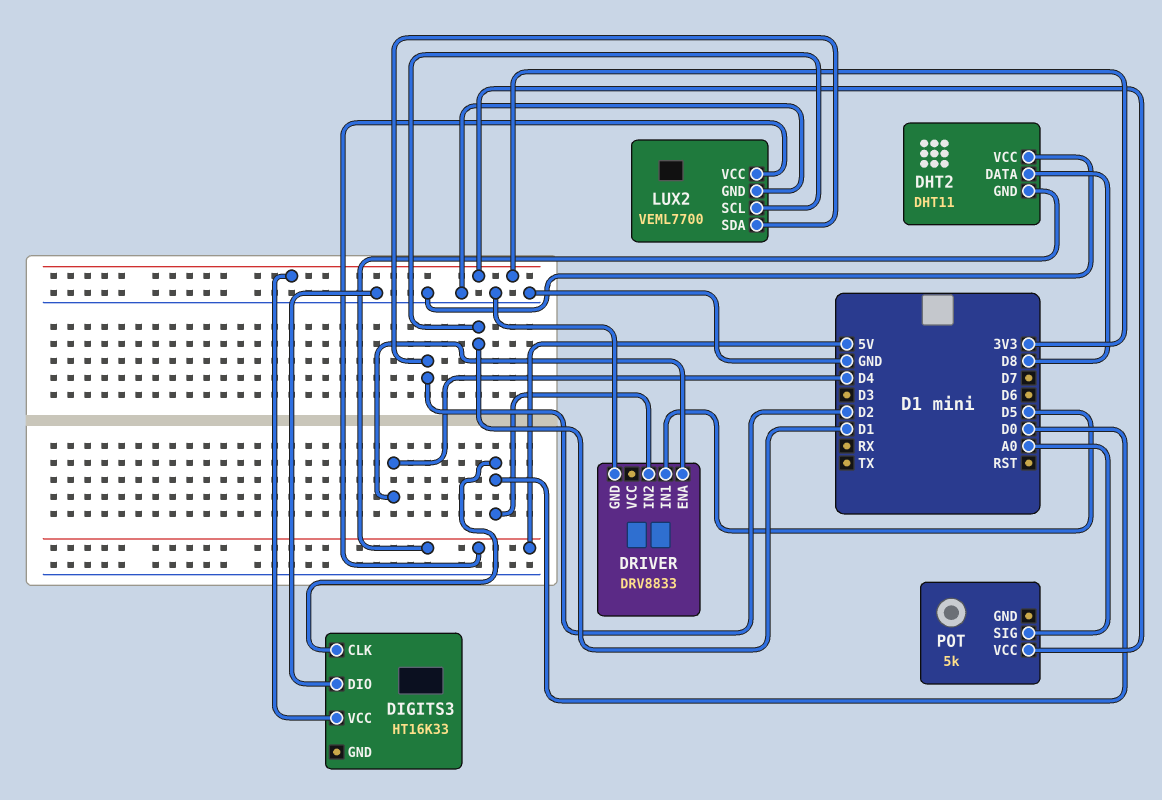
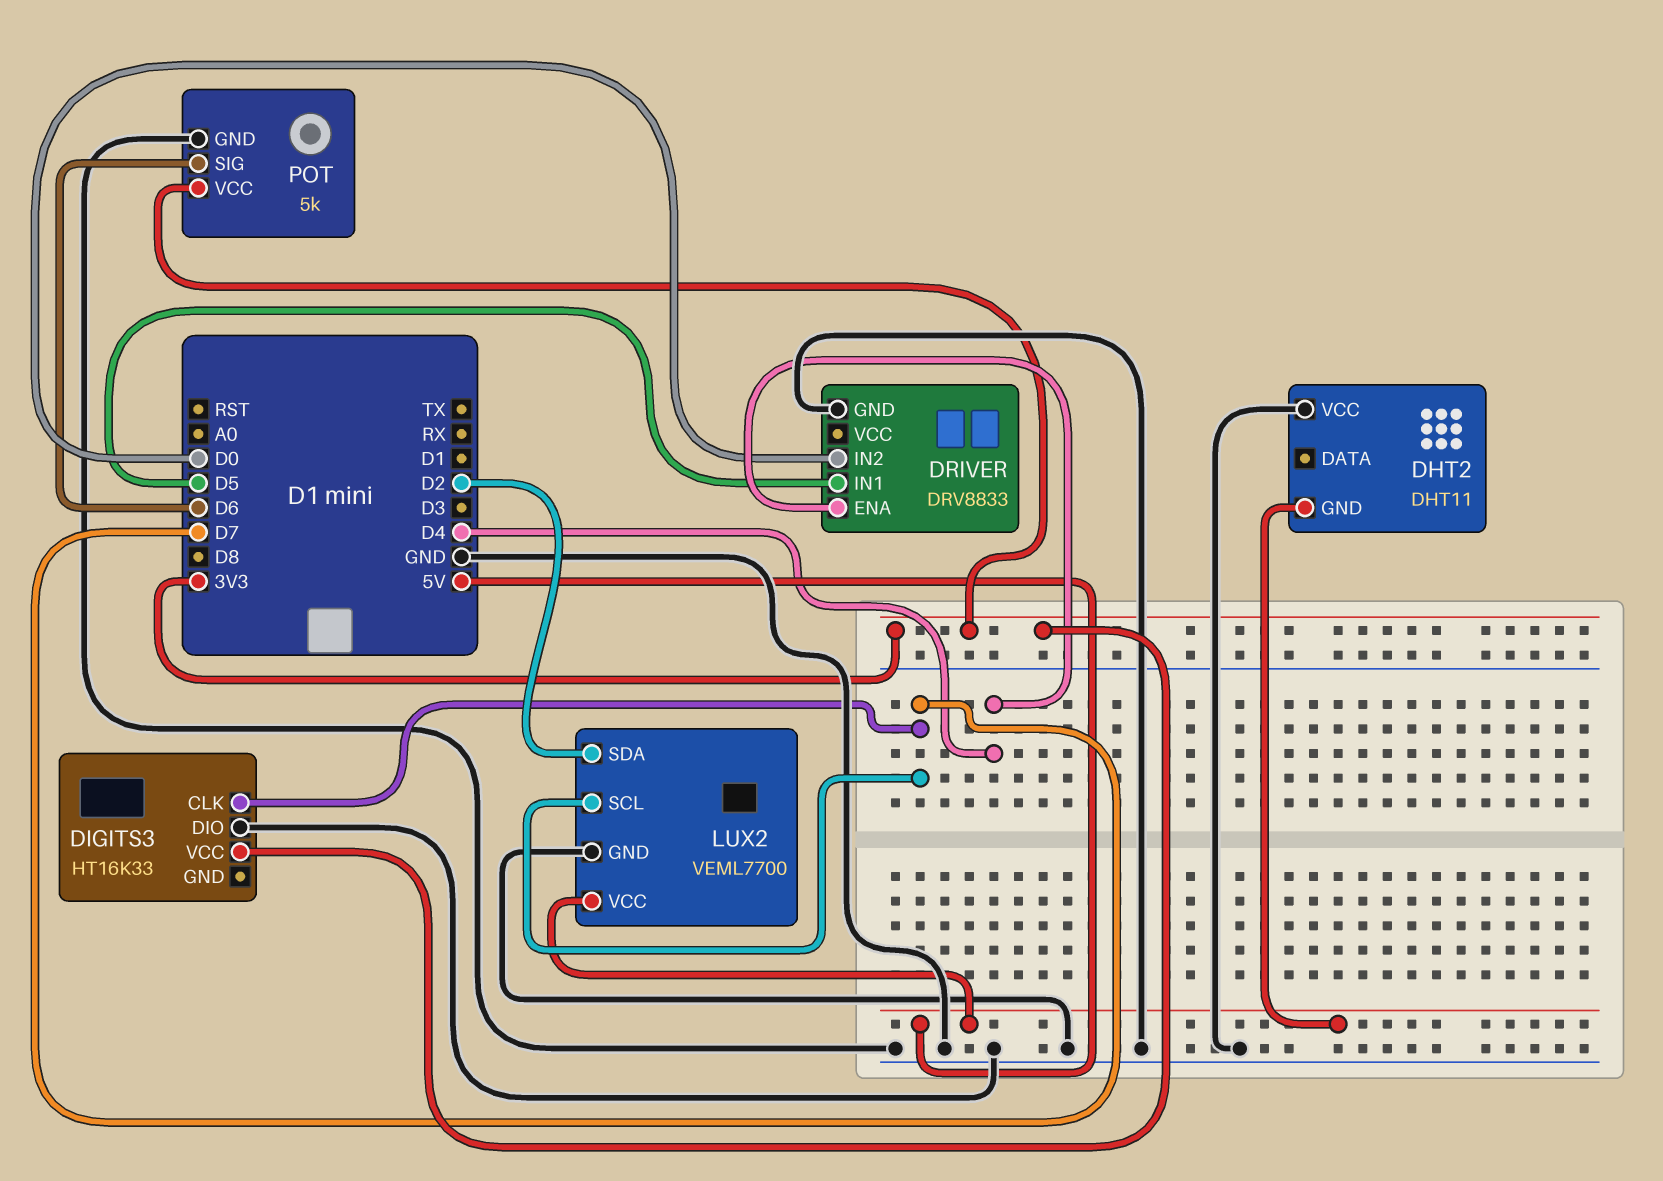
DHT2 pin DATA: D8 -> none
DIGITS3 pin CLK: D0 -> D7
LUX2 pin SCL: D1 -> D7
POT pin GND: none -> GND
POT pin SIG: A0 -> D6

